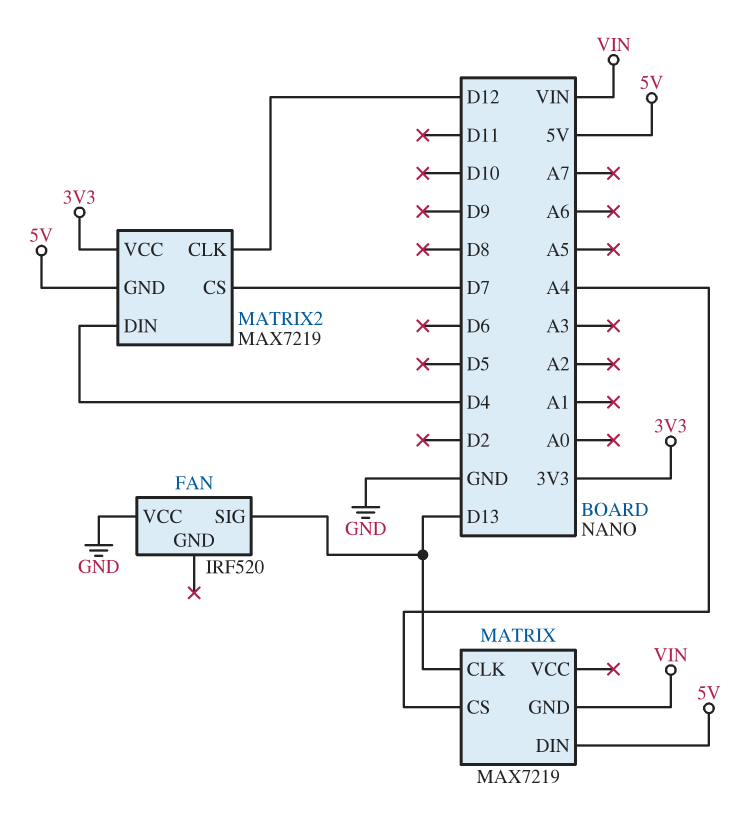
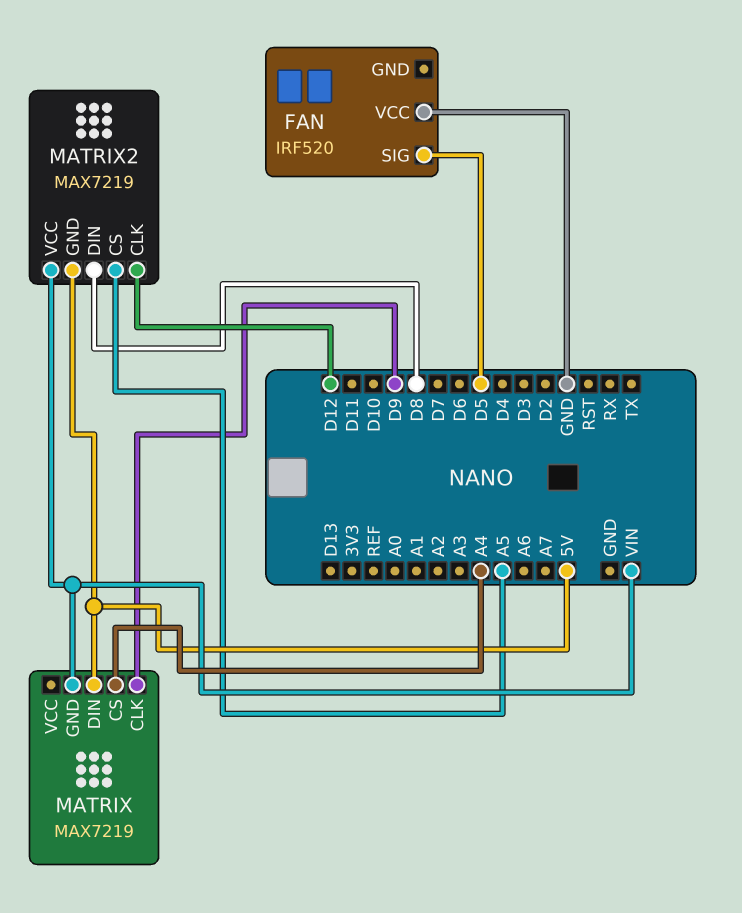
FAN pin SIG: D13 -> D5
MATRIX pin CLK: D13 -> D9
MATRIX2 pin CS: D7 -> A5
MATRIX2 pin DIN: D4 -> D8
MATRIX2 pin VCC: 3V3 -> VIN

